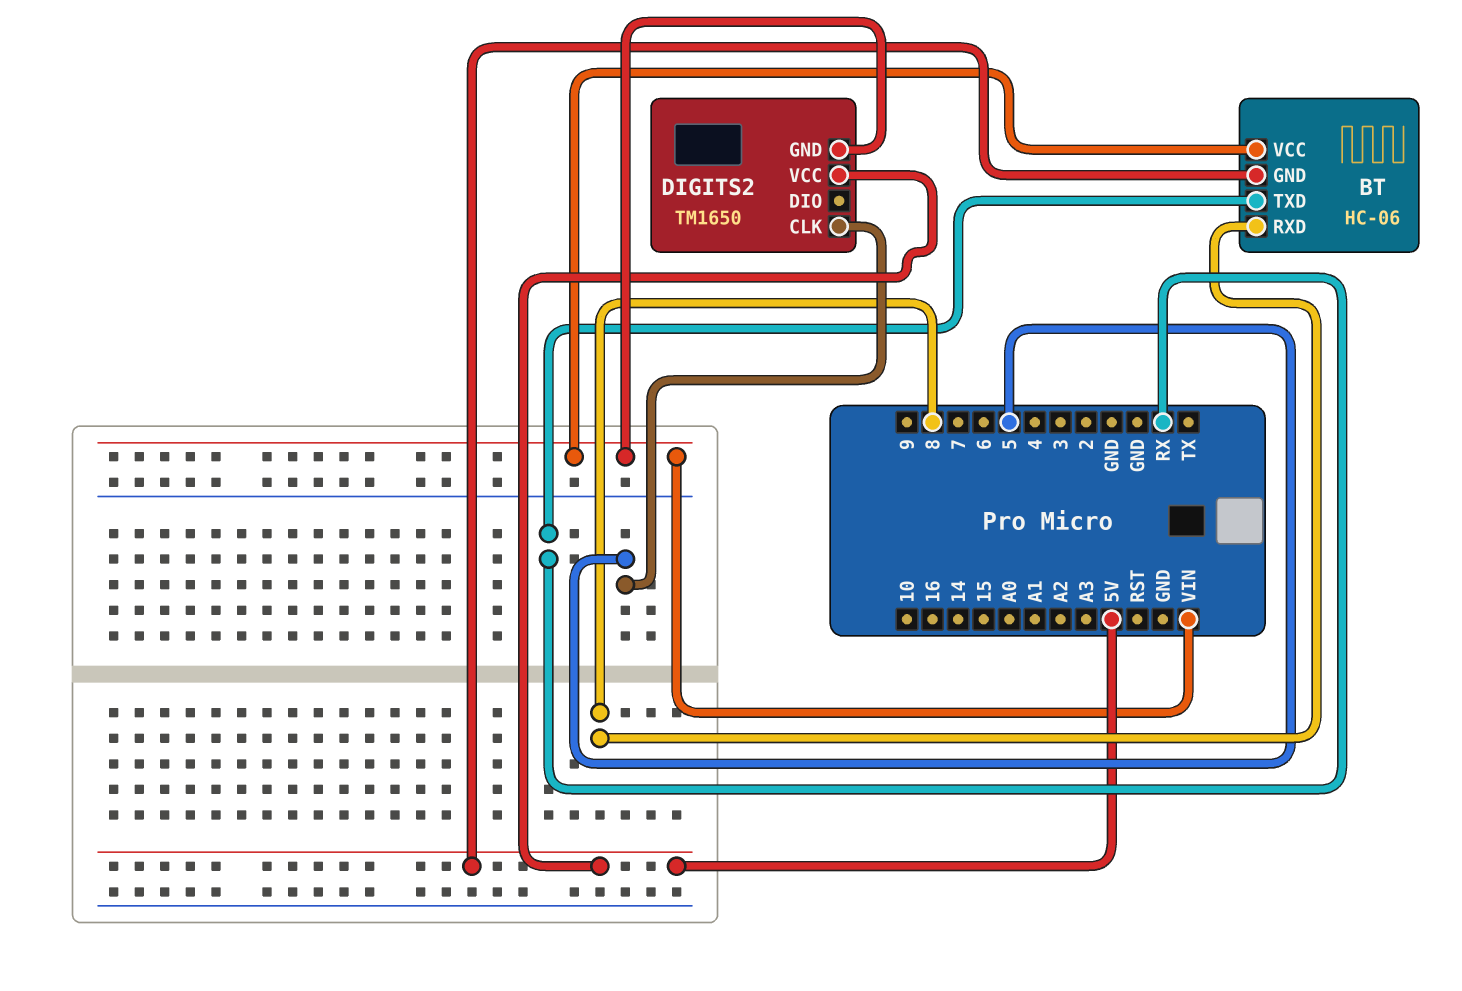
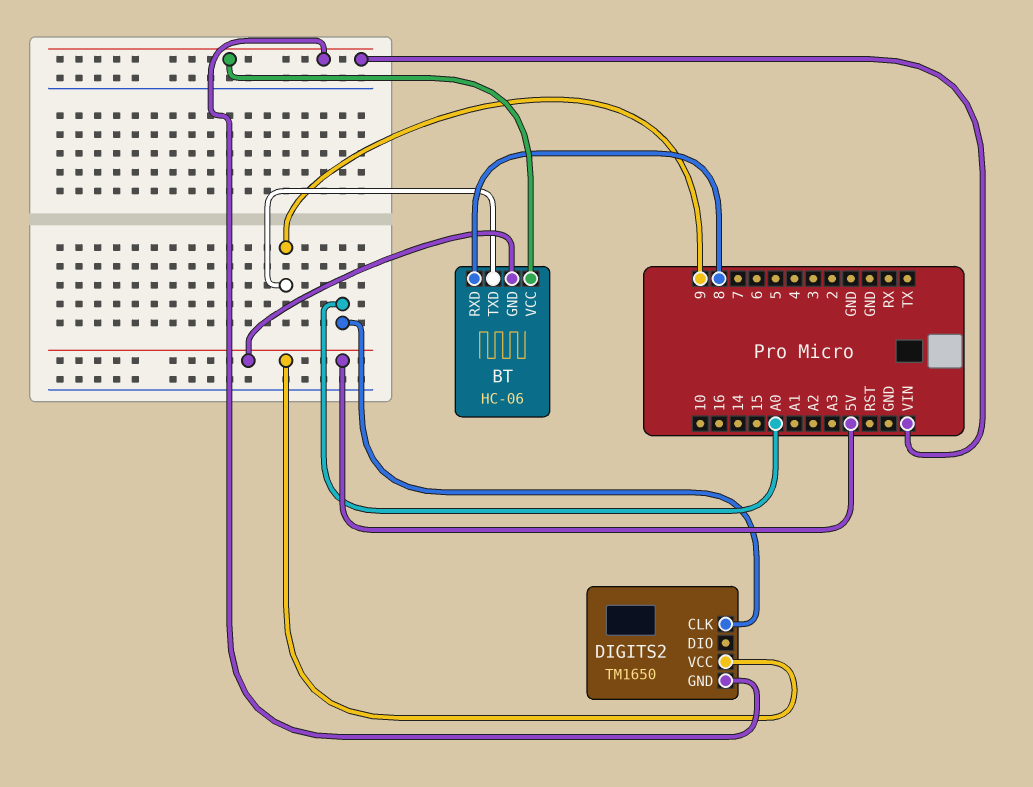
BT pin TXD: RX -> 9
DIGITS2 pin CLK: 5 -> A0

